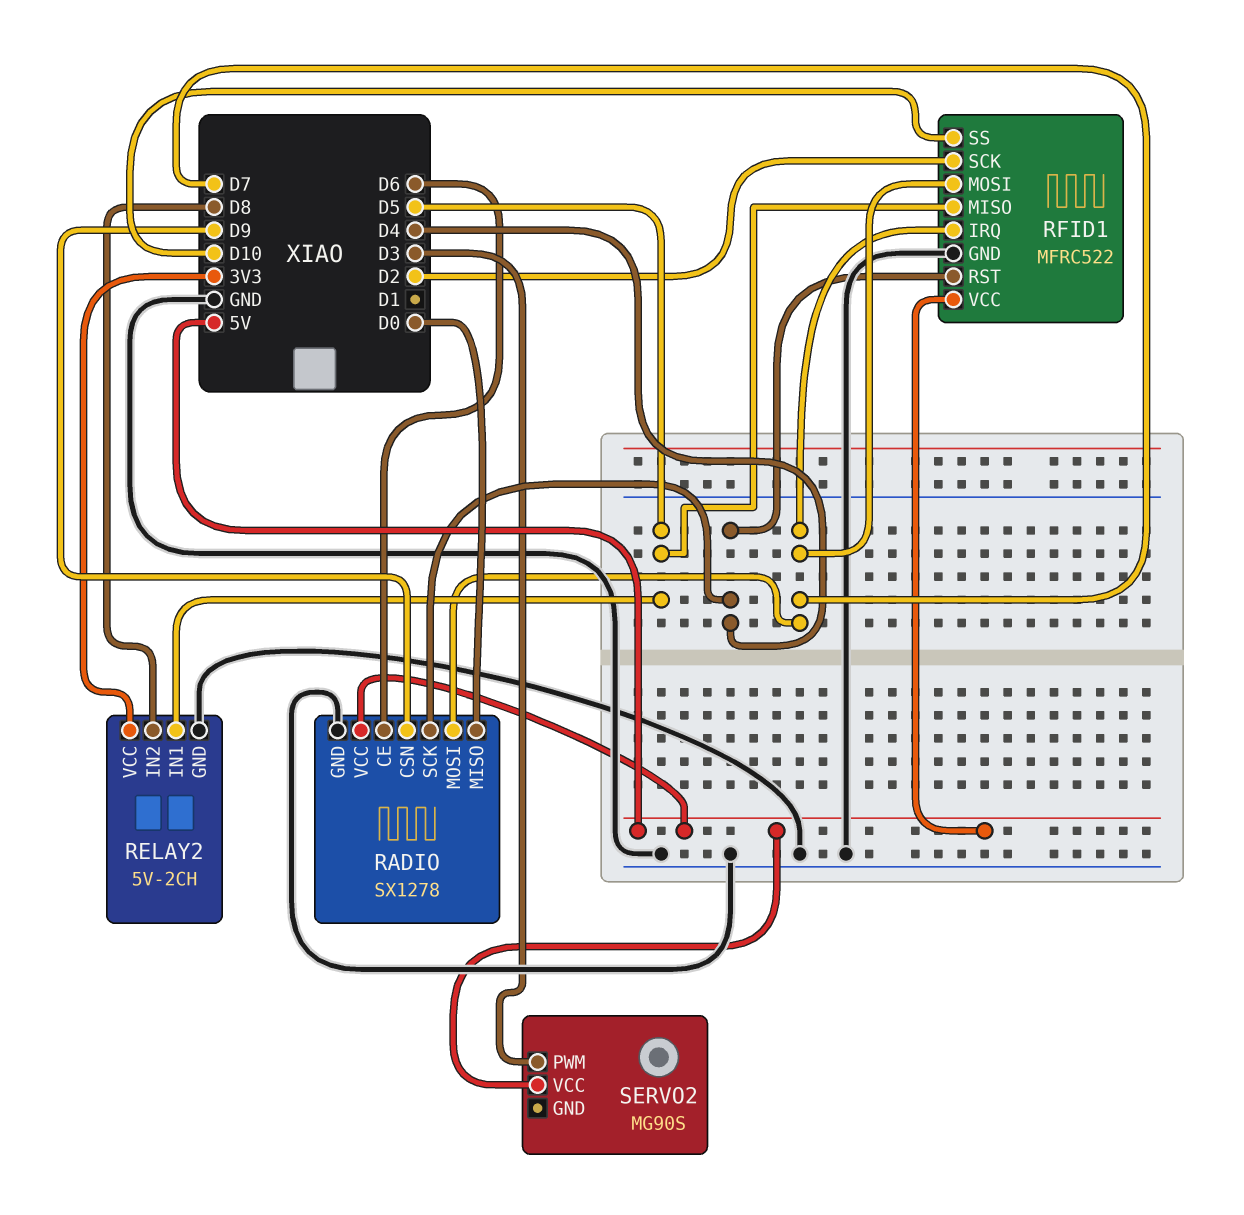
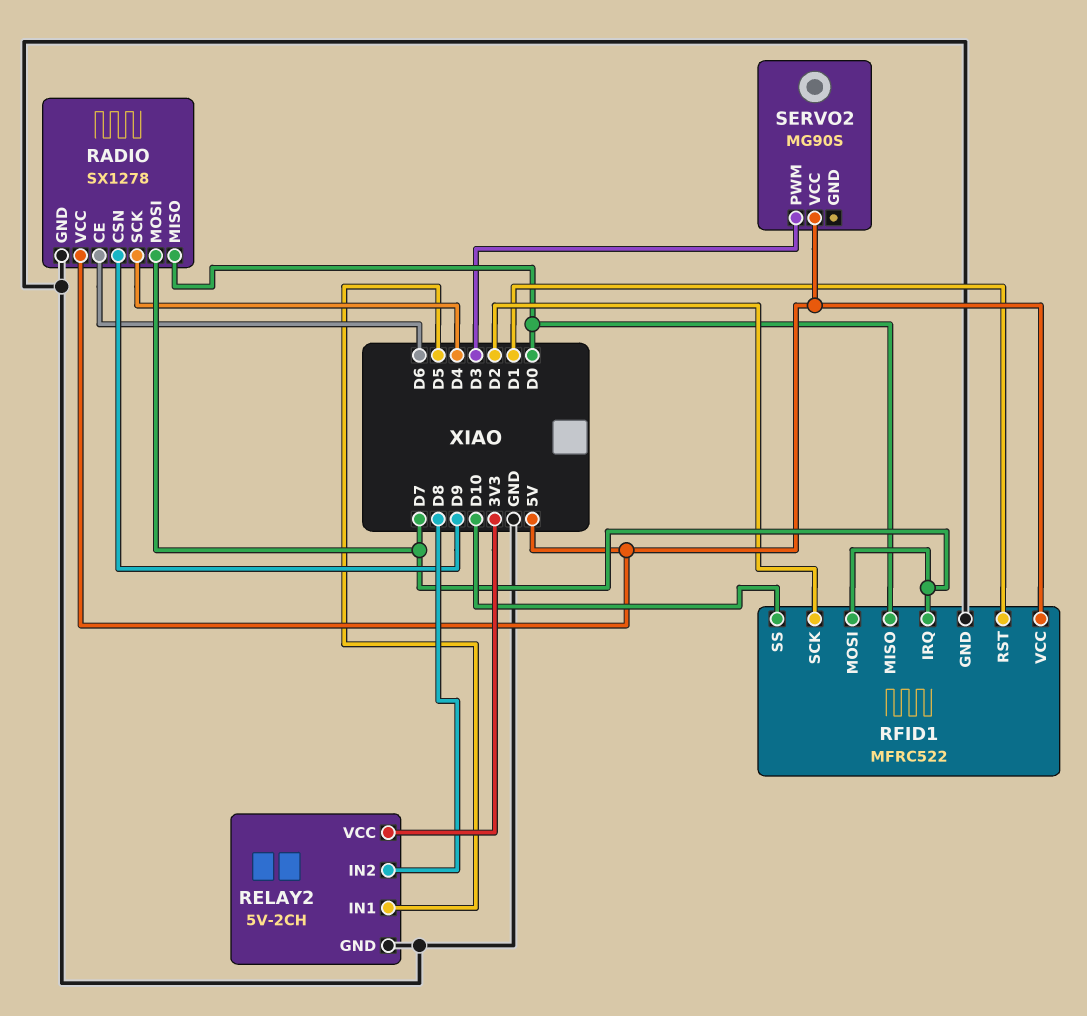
RFID1 pin MISO: D5 -> D0
RFID1 pin RST: D4 -> D1

